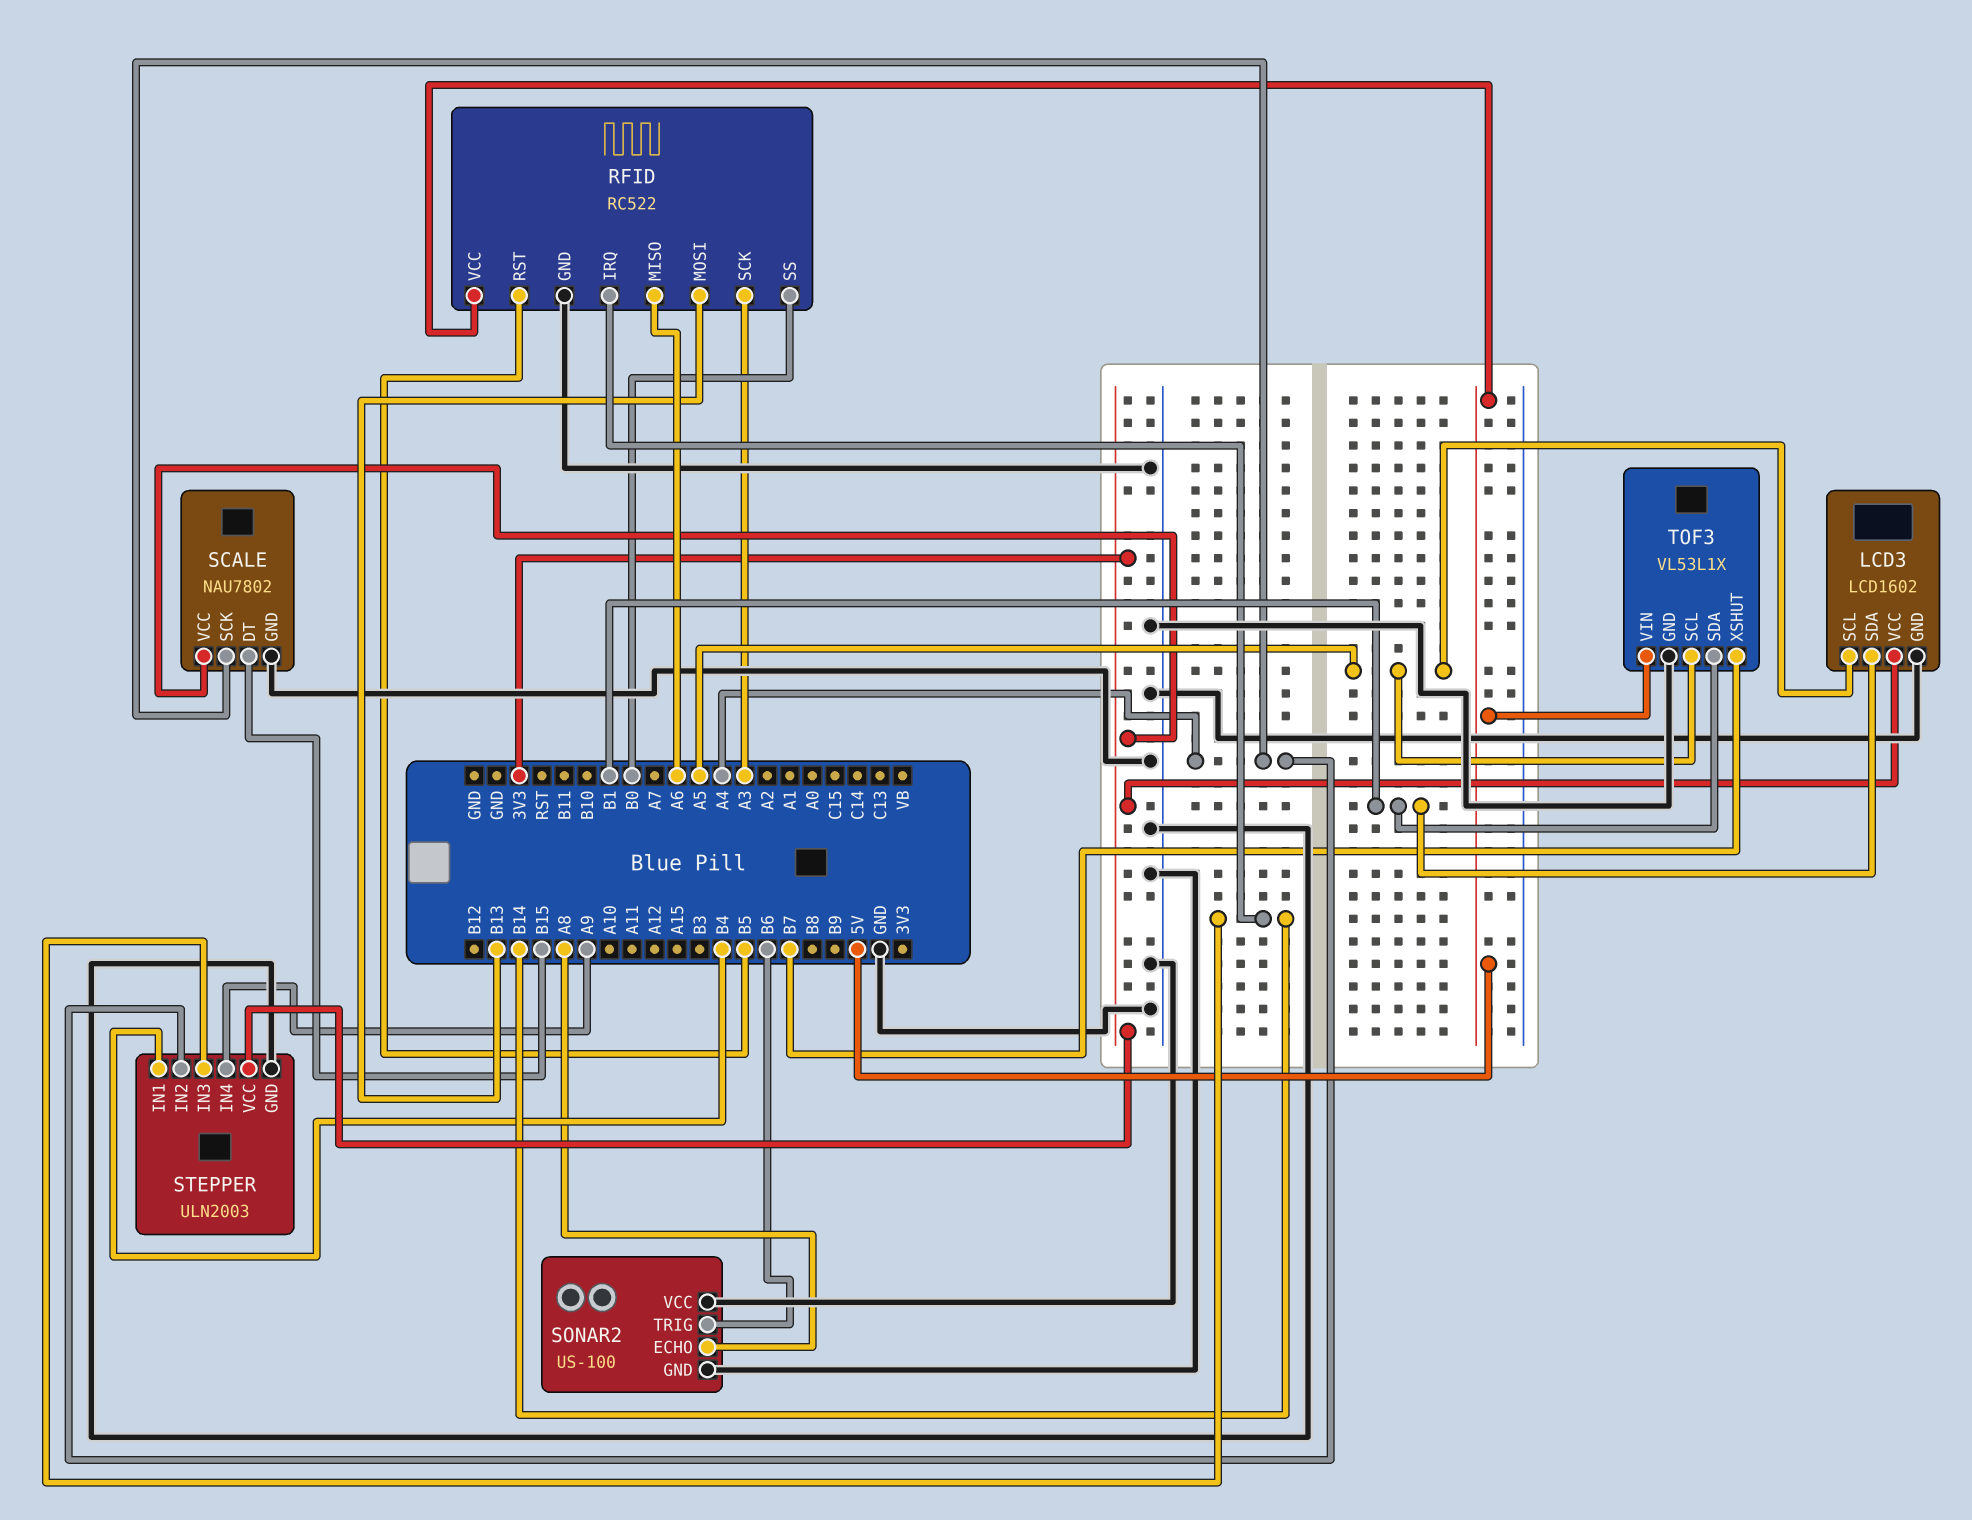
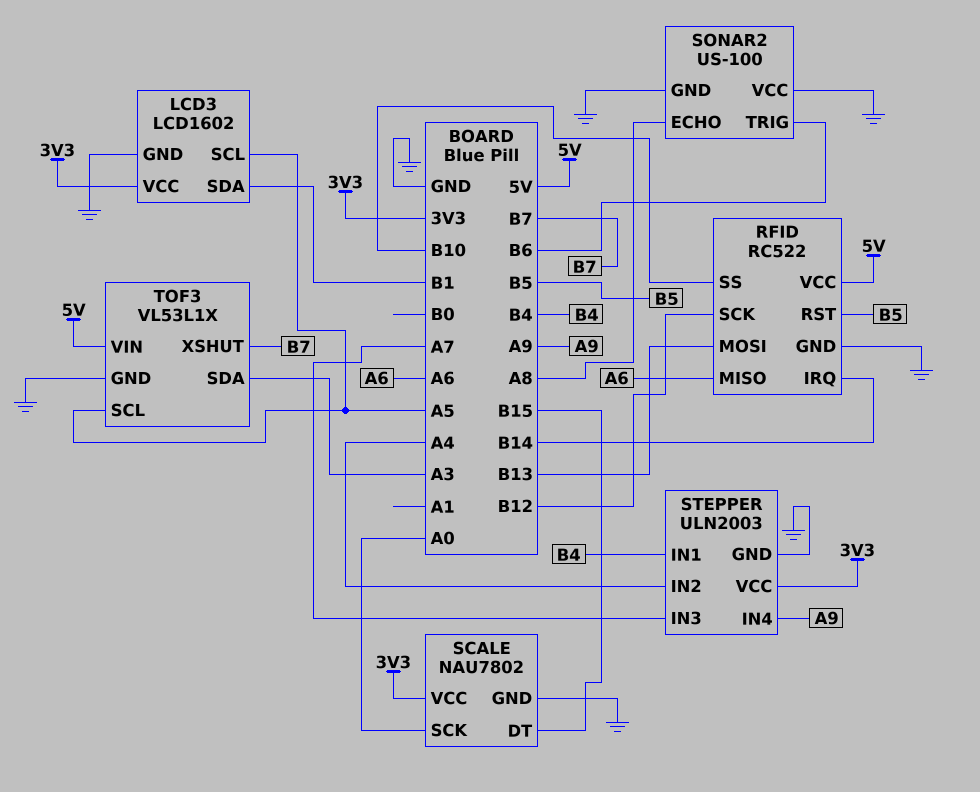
RFID pin SCK: A3 -> B12
RFID pin SS: B0 -> B10
SCALE pin SCK: A4 -> A0
STEPPER pin IN3: B14 -> A7
TOF3 pin SDA: B1 -> A3

